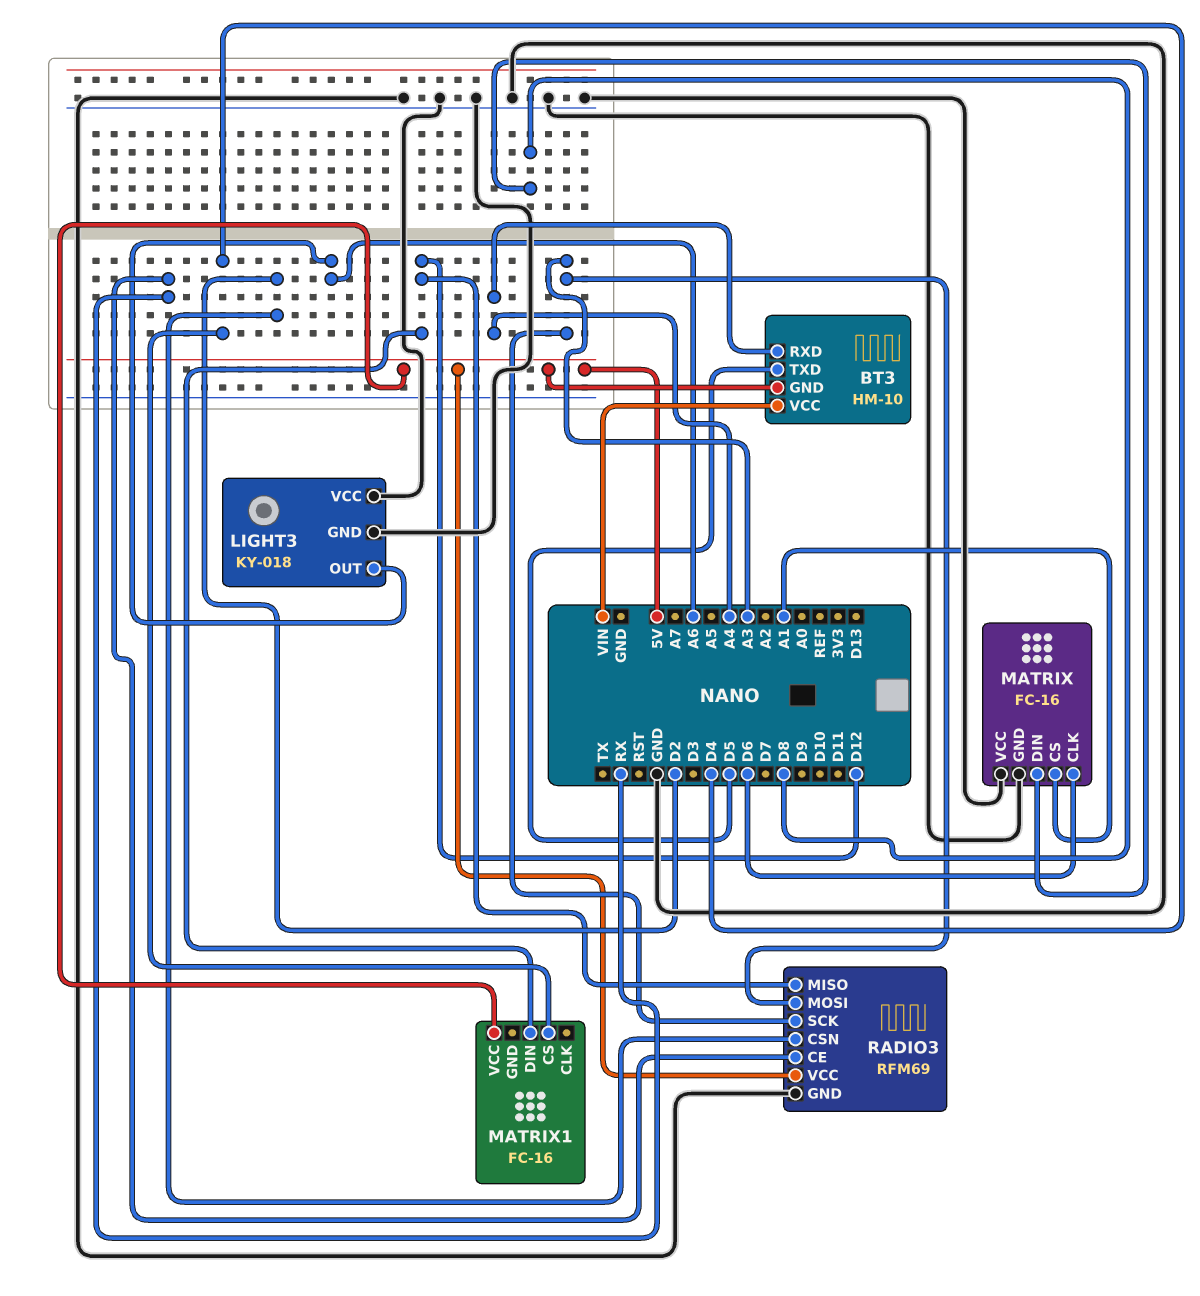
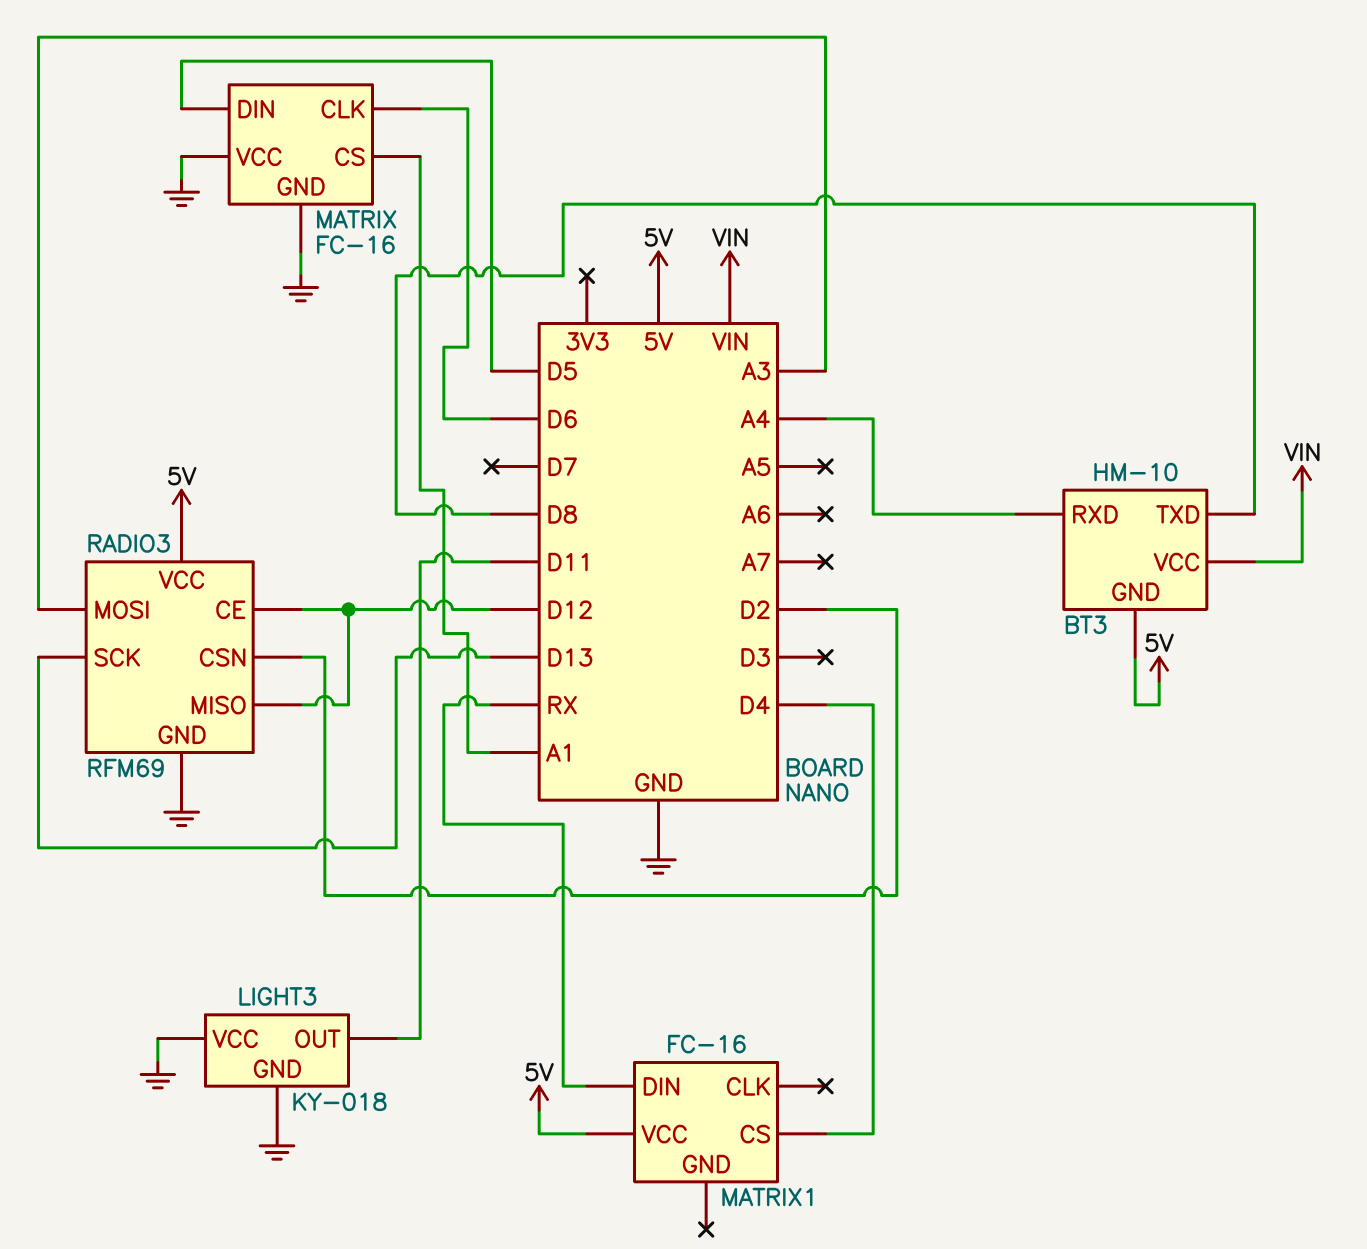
BT3 pin TXD: D5 -> D8
LIGHT3 pin OUT: A6 -> D11
MATRIX pin DIN: D8 -> D5
MATRIX1 pin DIN: D12 -> RX
RADIO3 pin CE: RX -> D12
RADIO3 pin SCK: A3 -> D13

